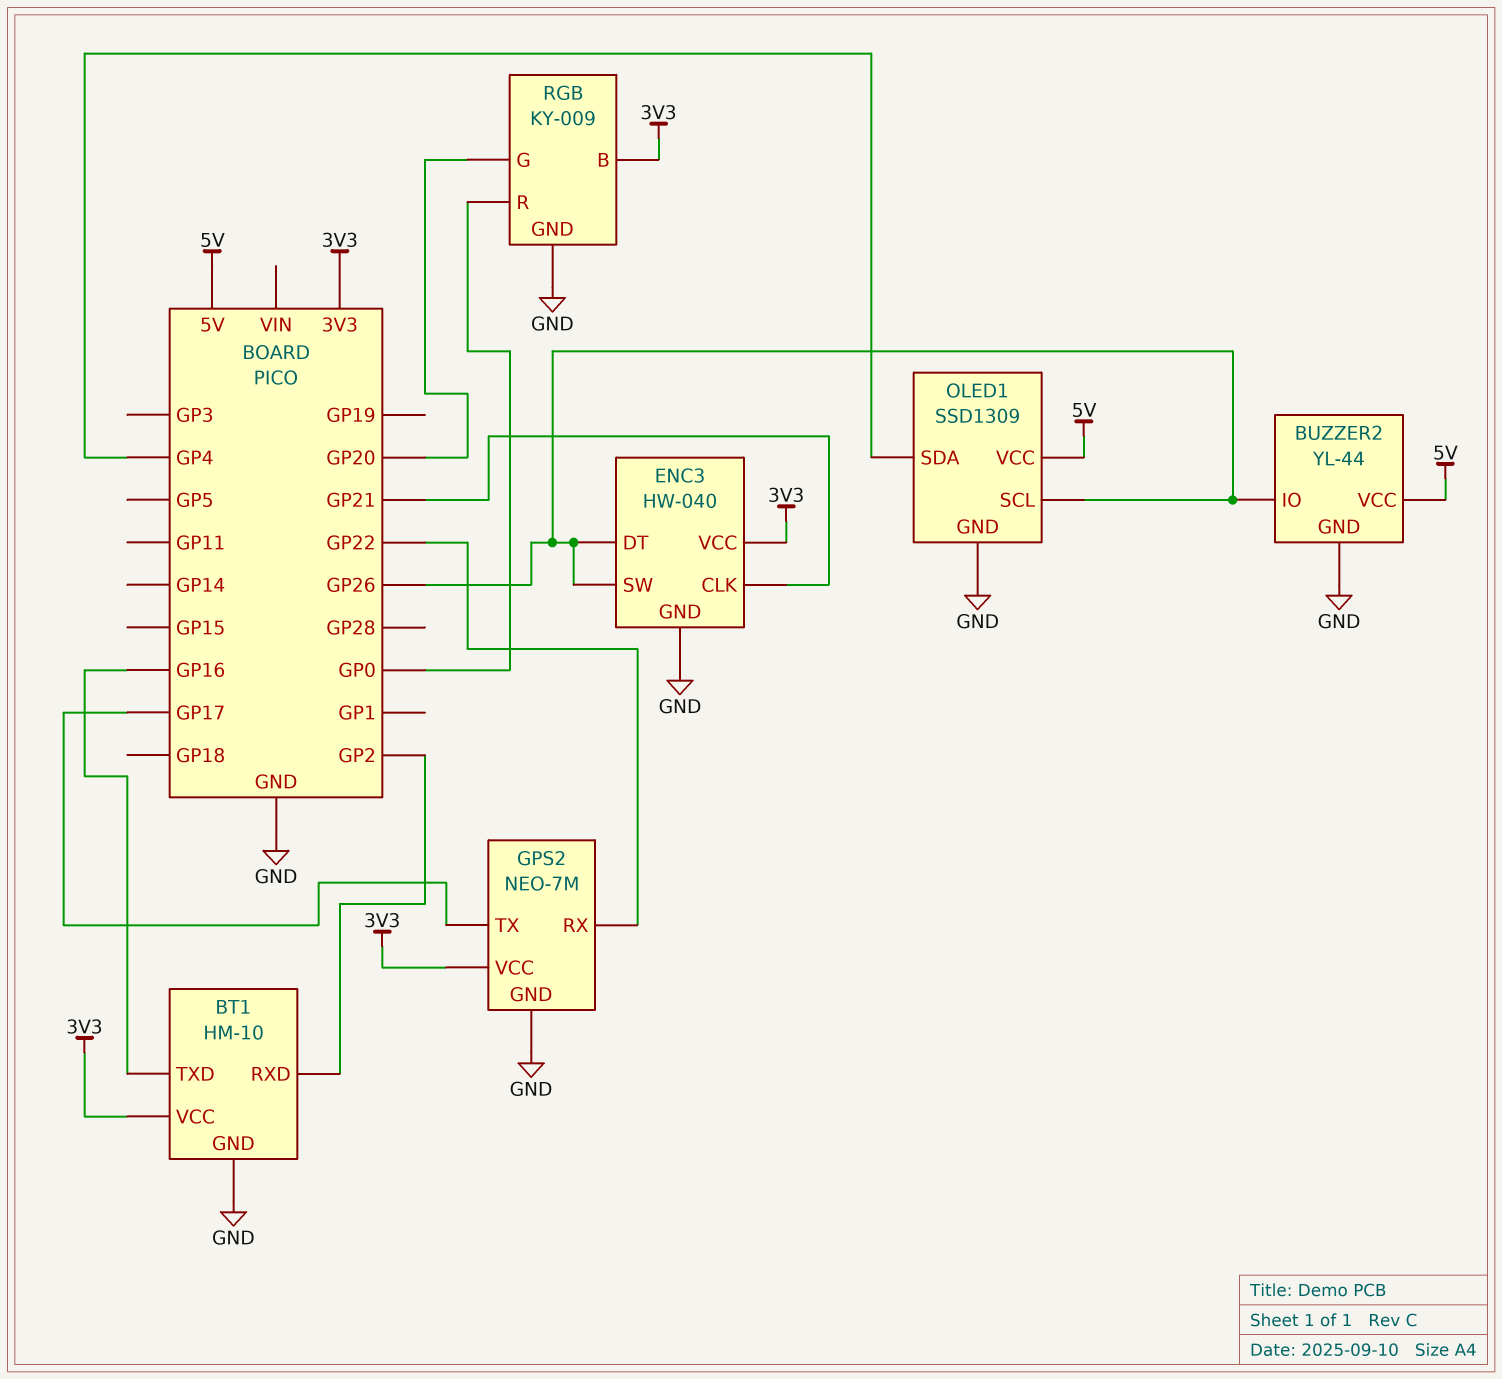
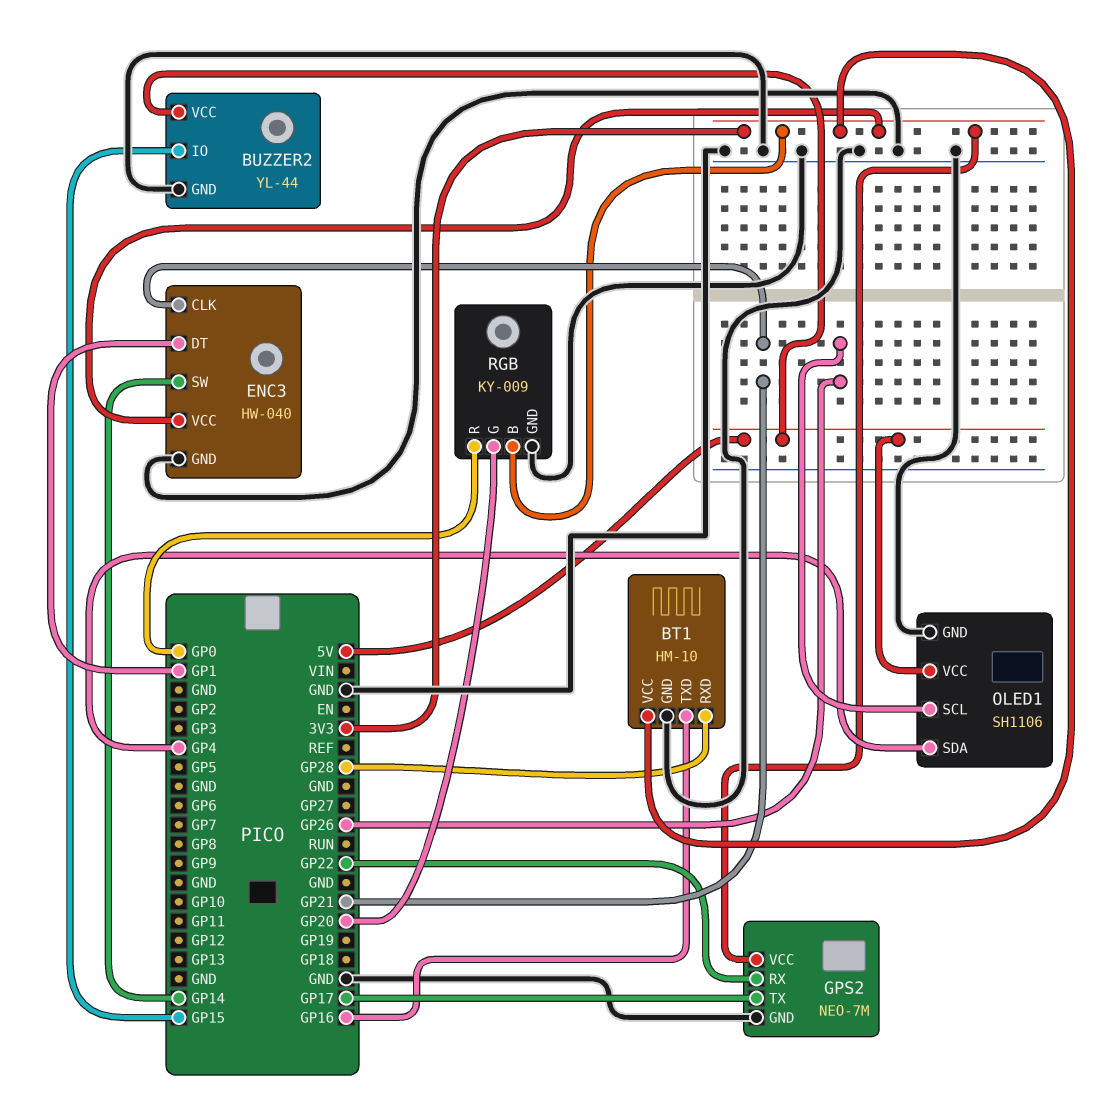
BT1 pin RXD: GP2 -> GP28
BUZZER2 pin IO: GP26 -> GP15
ENC3 pin DT: GP26 -> GP1
ENC3 pin SW: GP26 -> GP14
OLED1: SSD1309 -> SH1106

